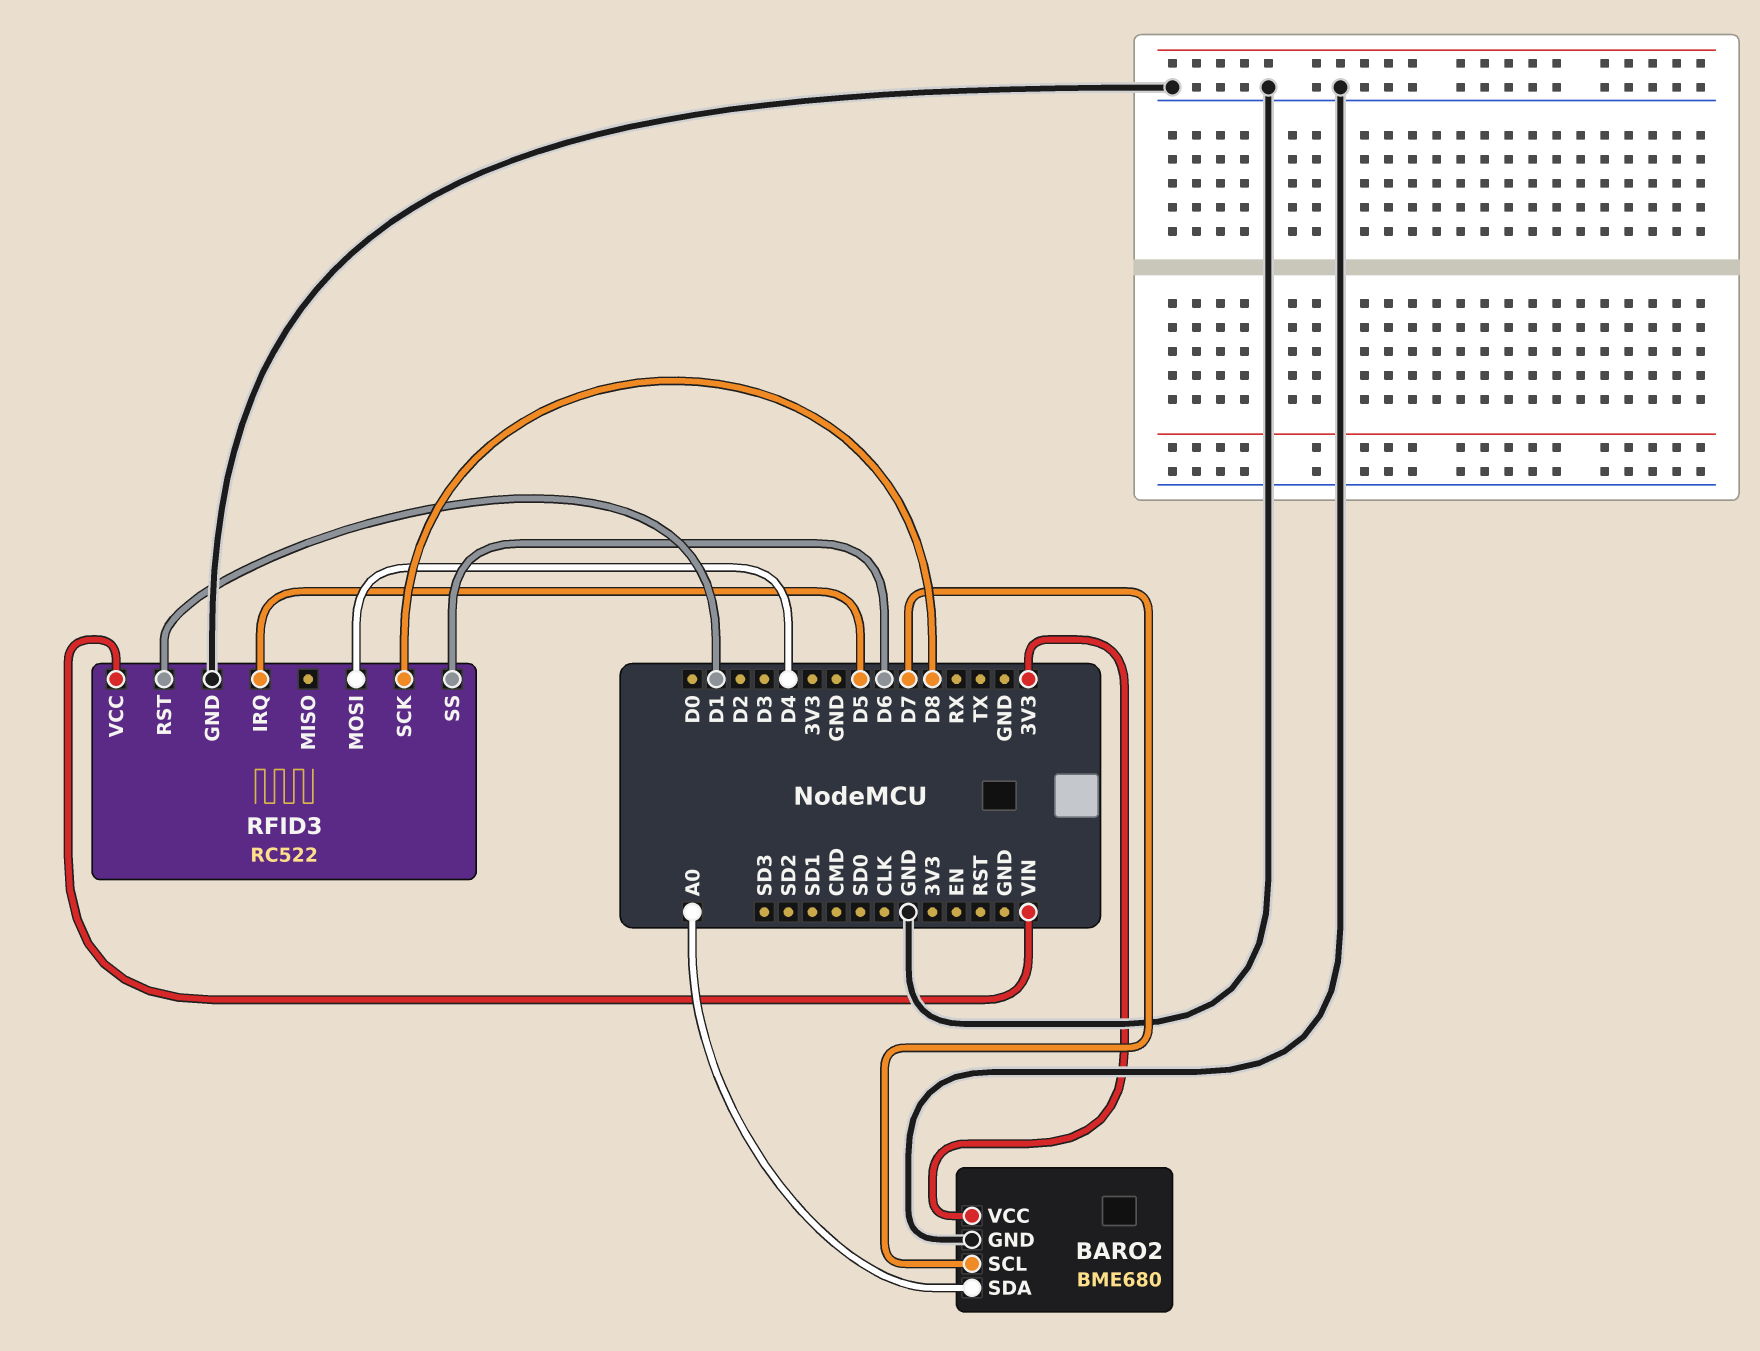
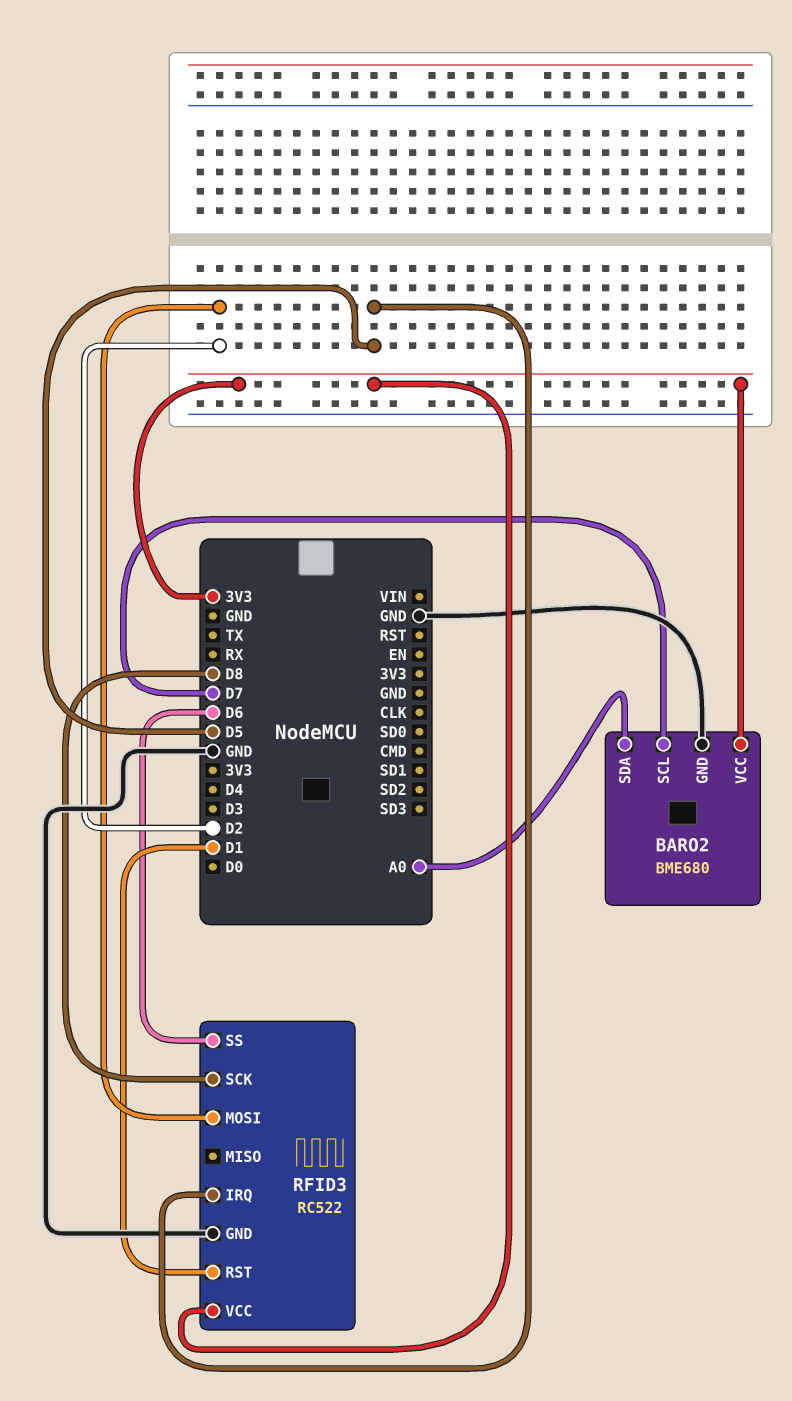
RFID3 pin MOSI: D4 -> D2
RFID3 pin VCC: VIN -> 3V3

